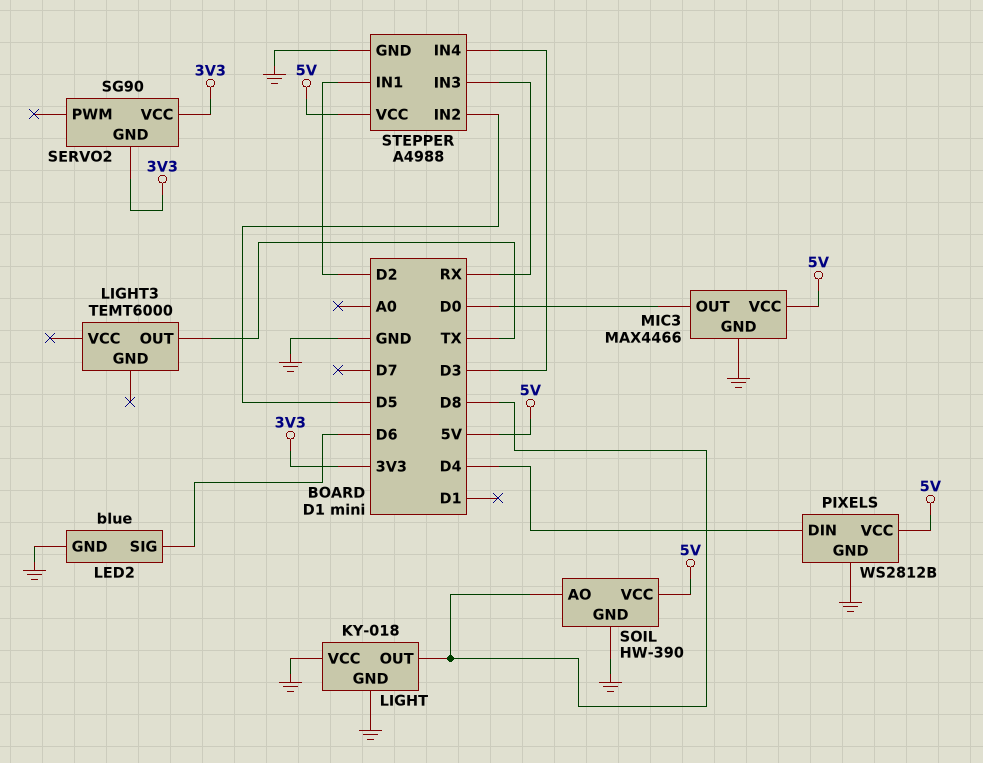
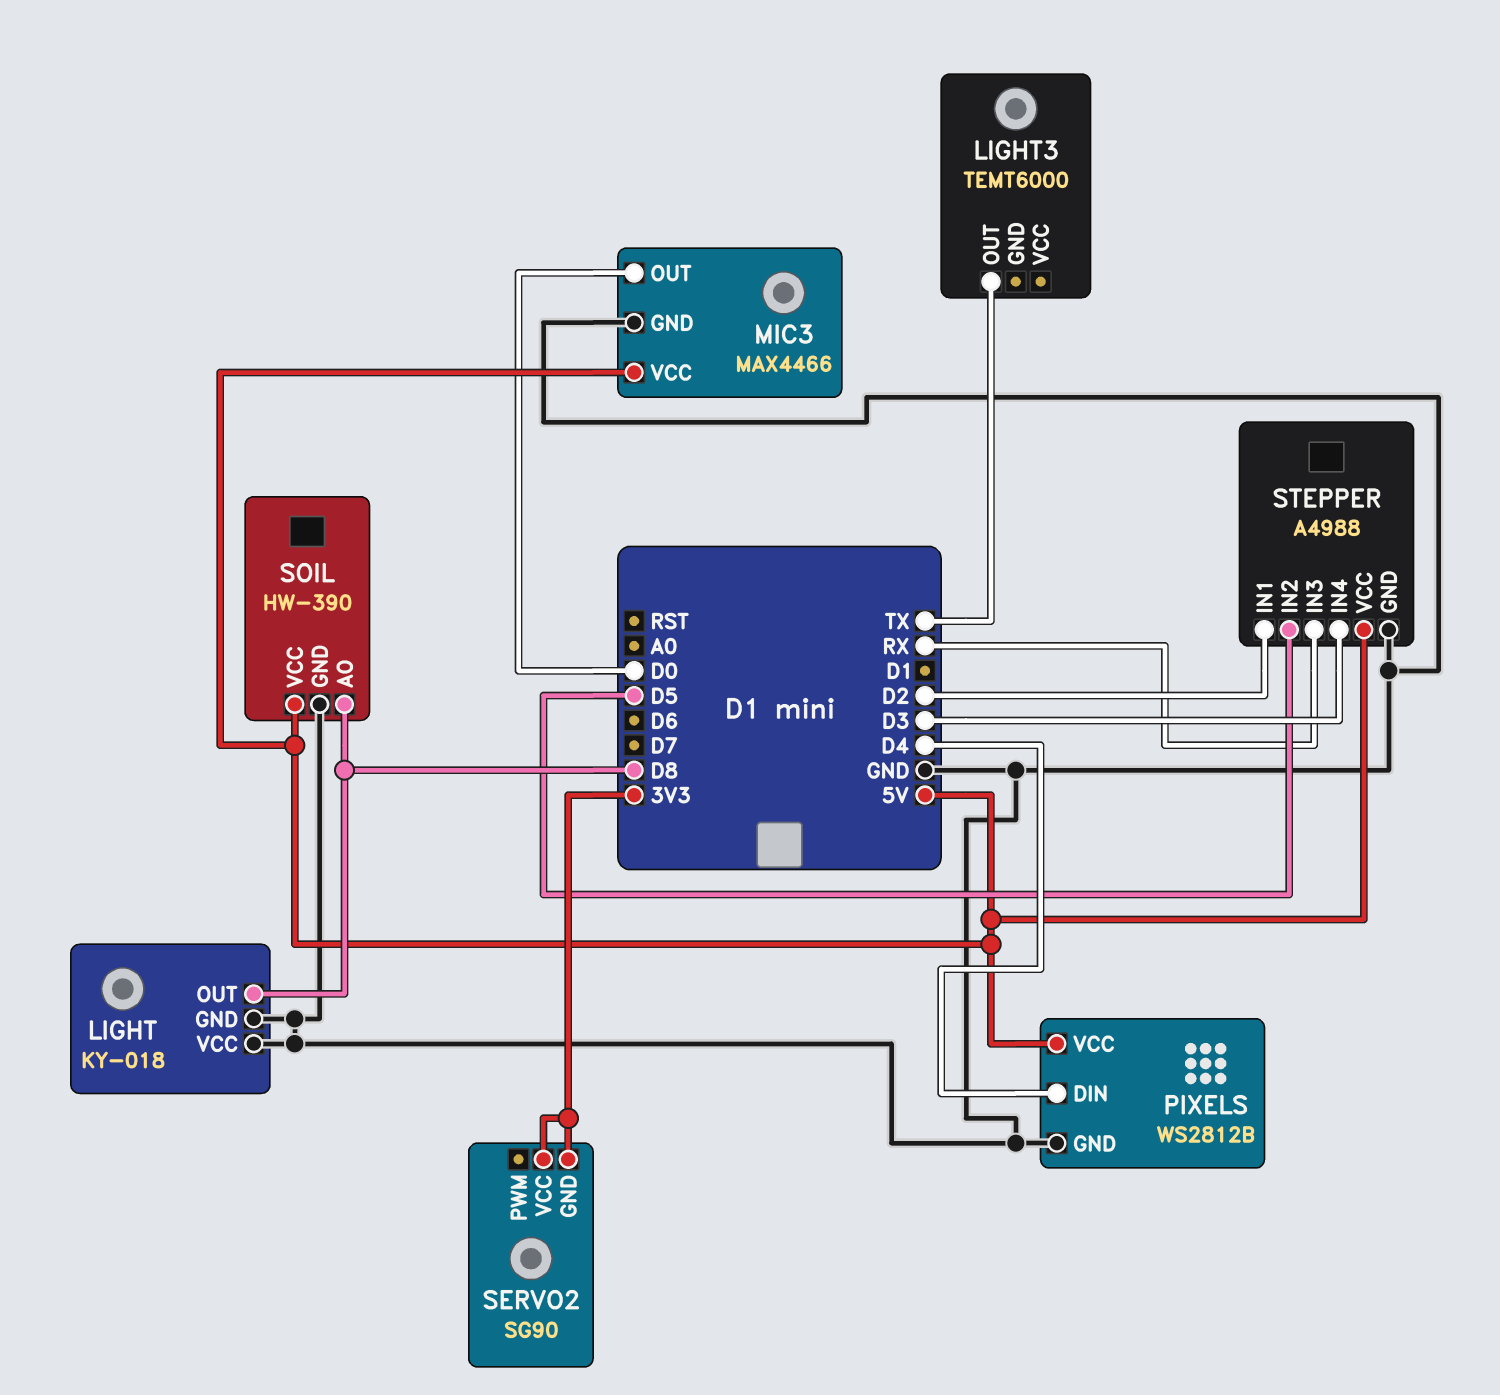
LED2: blue -> none
LED2 pin GND: GND -> none
LED2 pin SIG: D6 -> none

